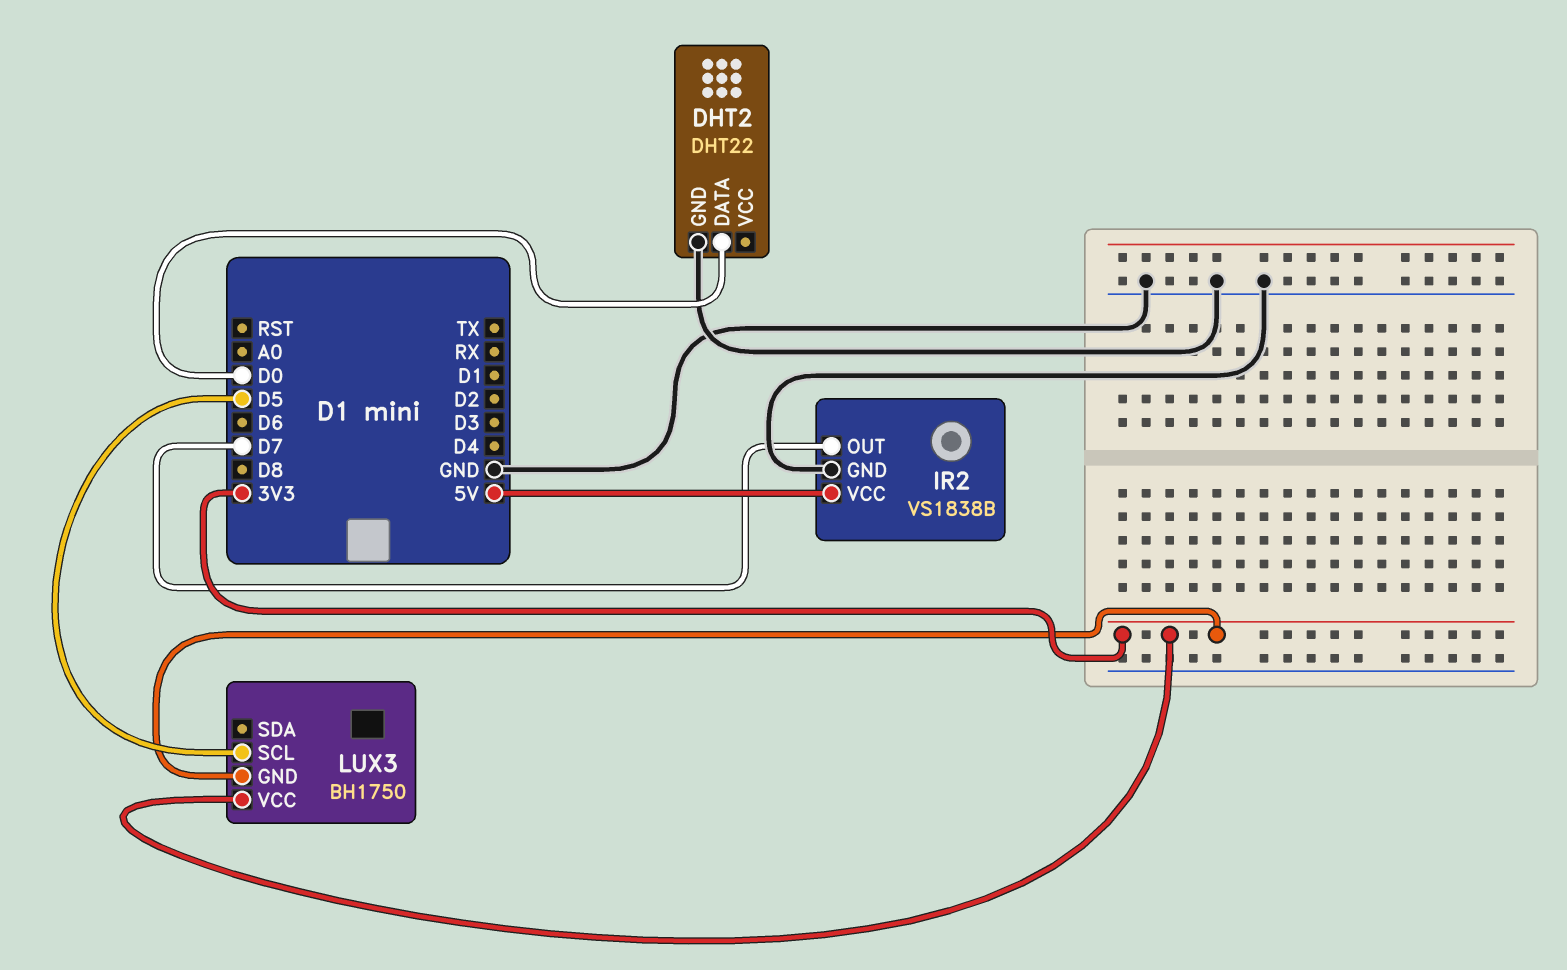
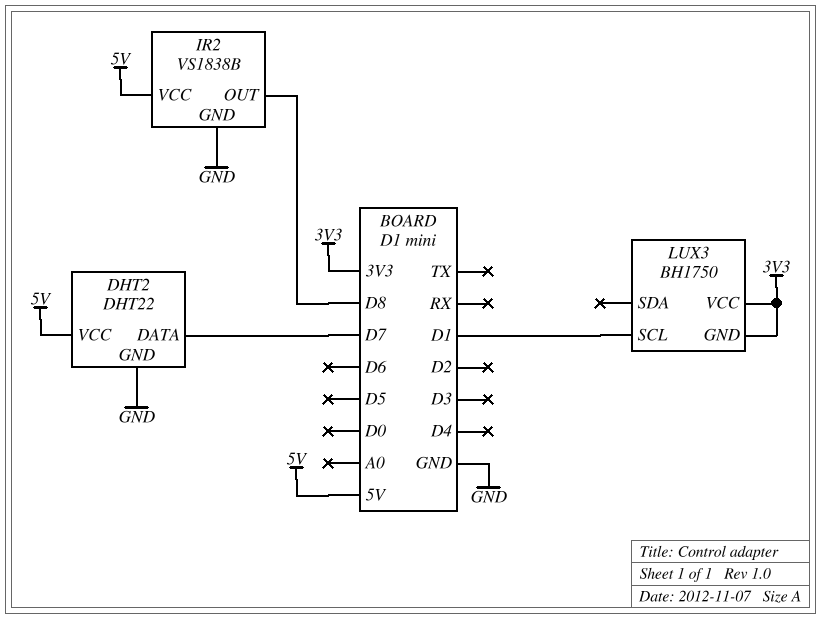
DHT2 pin DATA: D0 -> D7
DHT2 pin VCC: none -> 5V
IR2 pin OUT: D7 -> D8
LUX3 pin SCL: D5 -> D1

